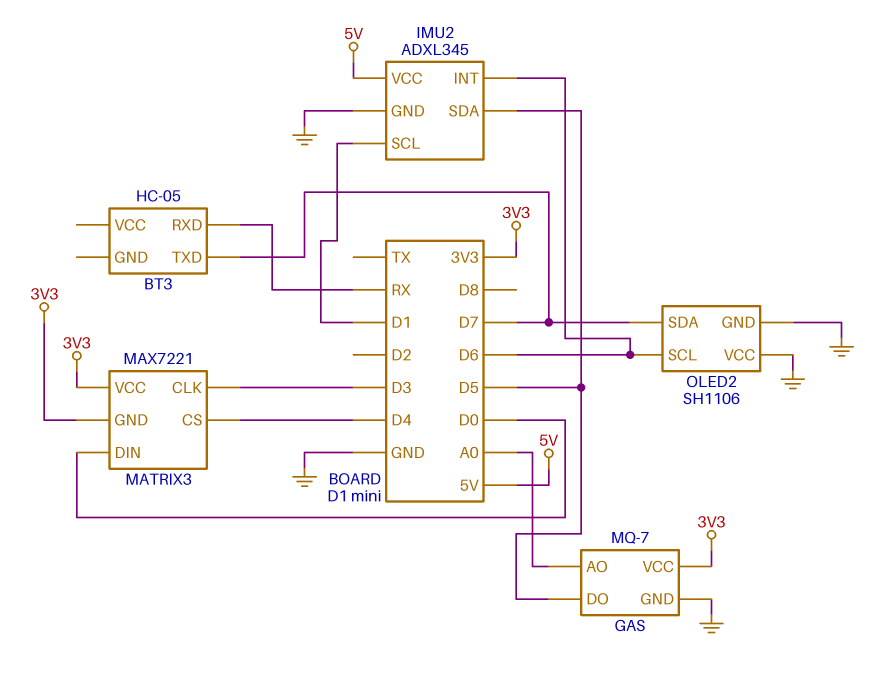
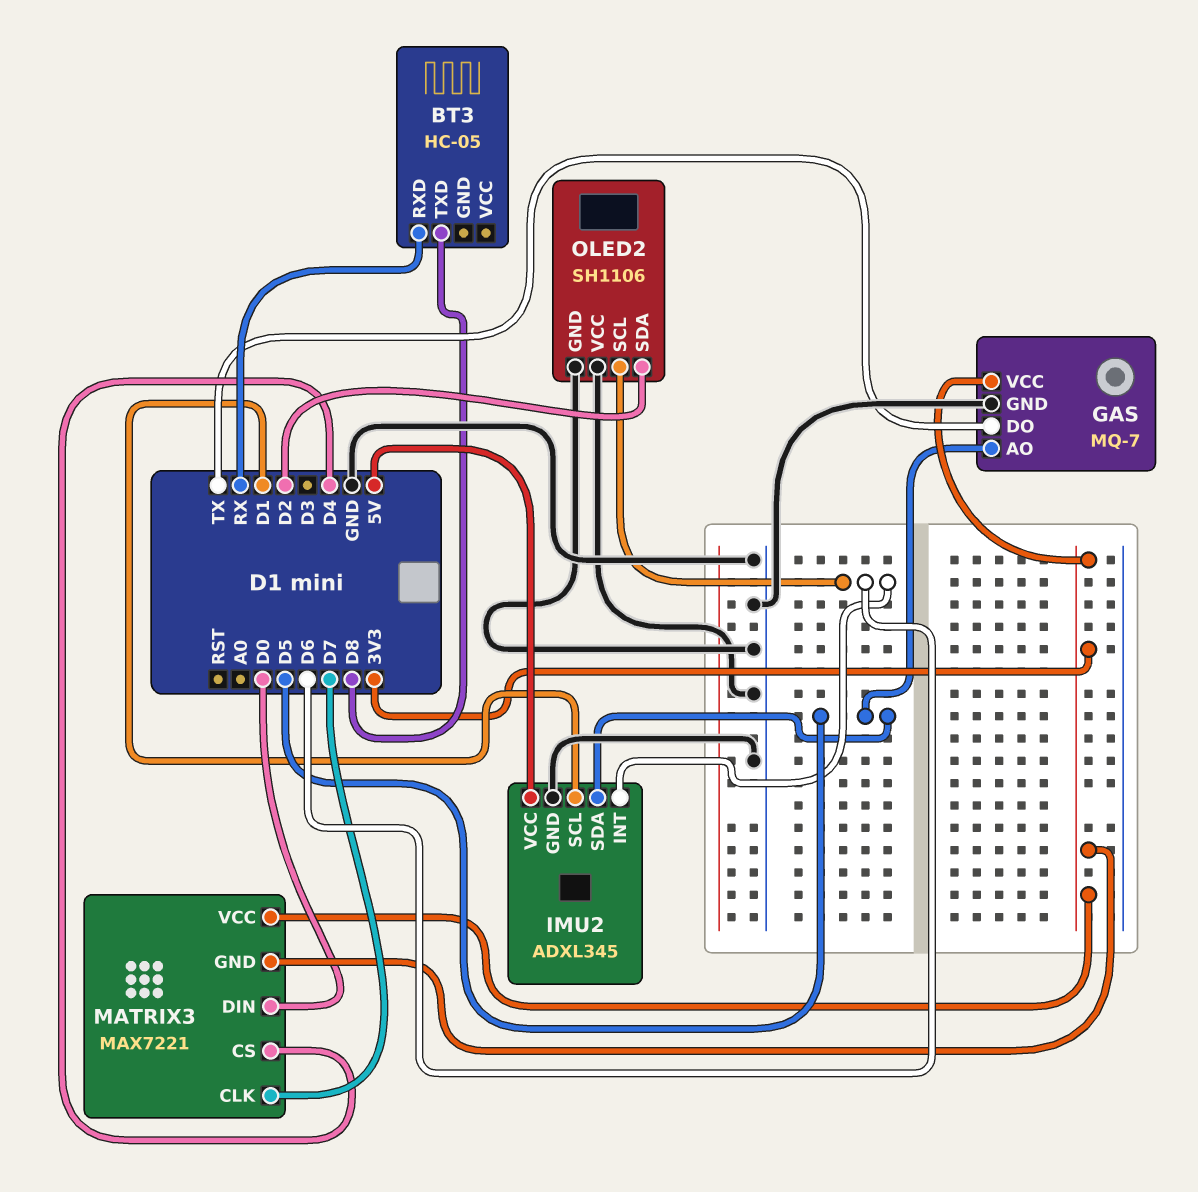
BT3 pin TXD: D7 -> D8
GAS pin AO: A0 -> D5
GAS pin DO: D5 -> TX
MATRIX3 pin CLK: D3 -> D7
OLED2 pin SDA: D7 -> D2

